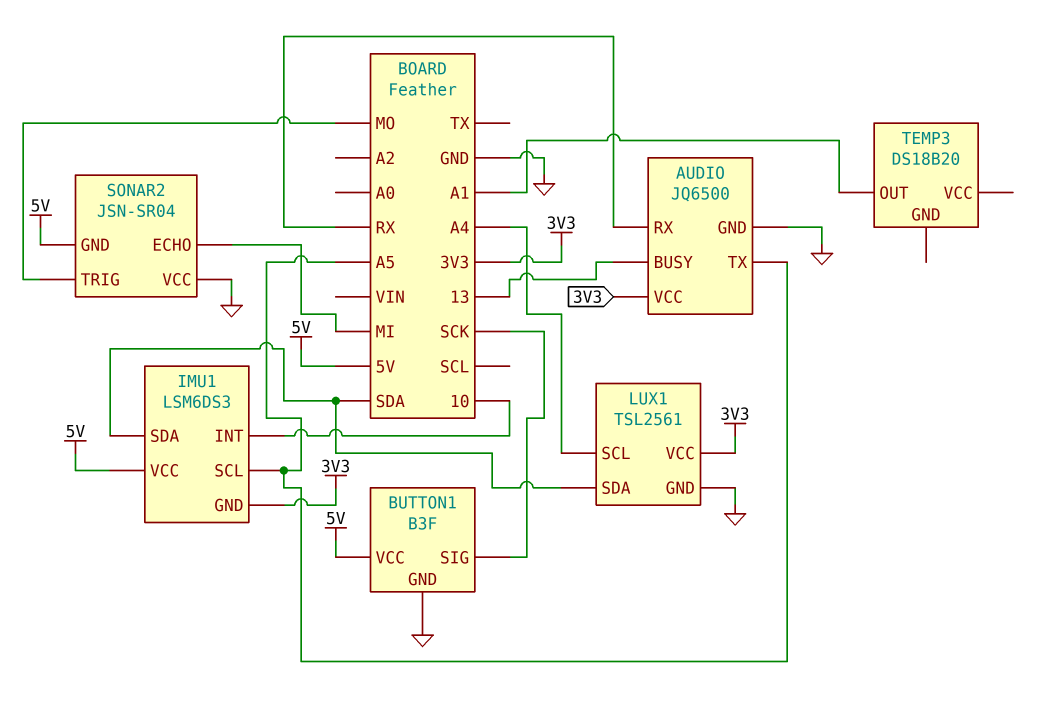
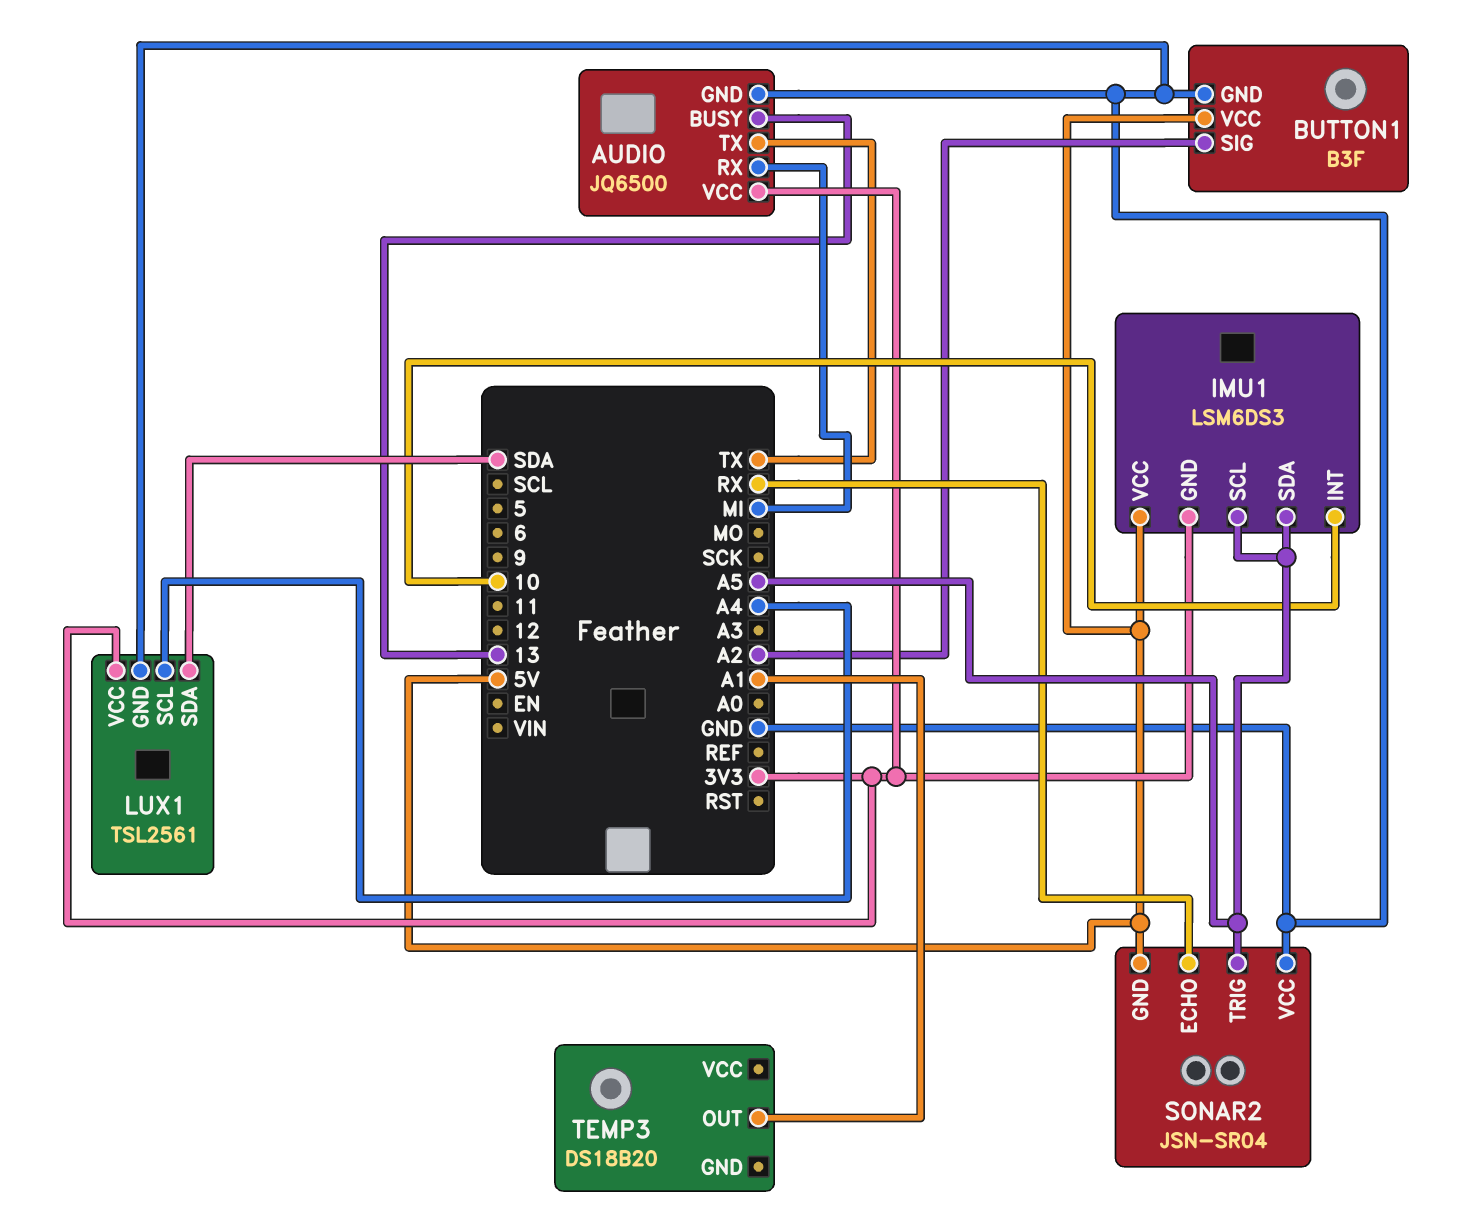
AUDIO pin RX: RX -> MI
AUDIO pin TX: A5 -> TX
BUTTON1 pin SIG: SCK -> A2
IMU1 pin SDA: SDA -> A5
SONAR2 pin ECHO: MI -> RX
SONAR2 pin TRIG: MO -> A5

